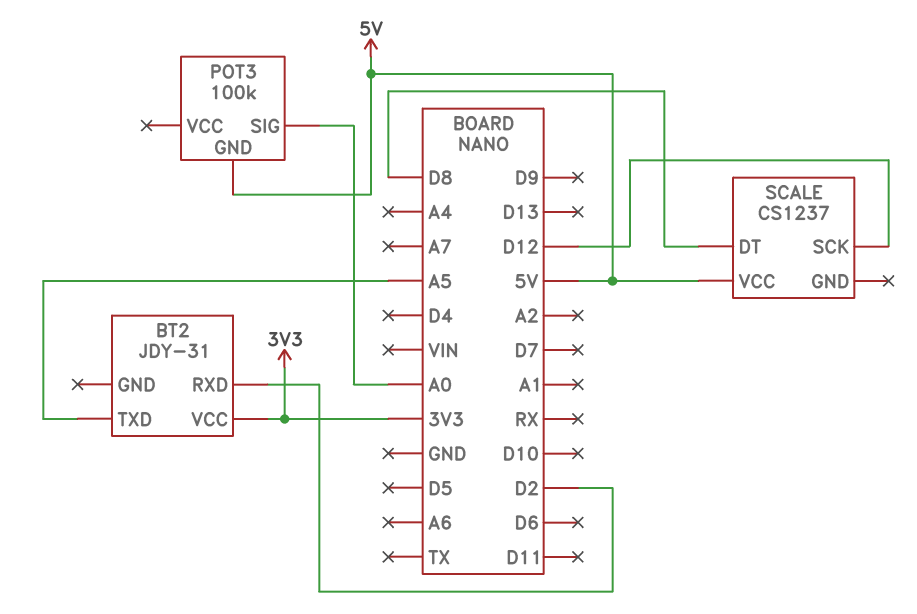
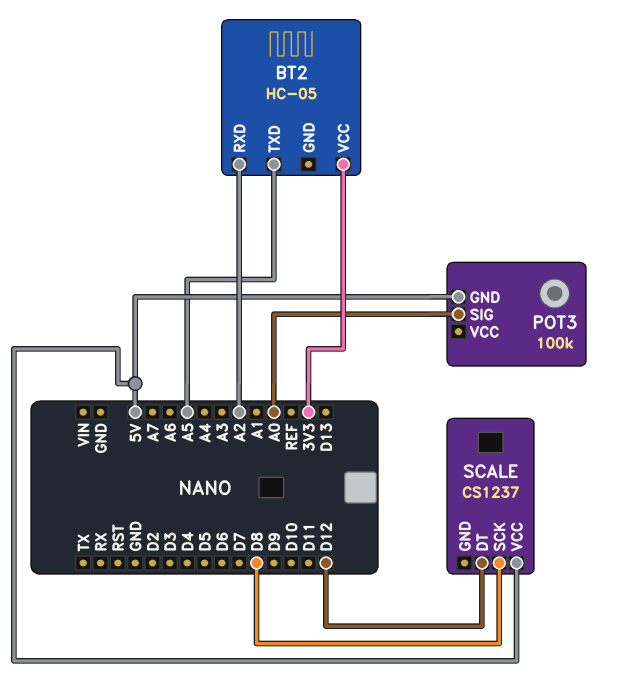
BT2: JDY-31 -> HC-05
BT2 pin RXD: D2 -> A2
SCALE pin DT: D8 -> D12
SCALE pin SCK: D12 -> D8

